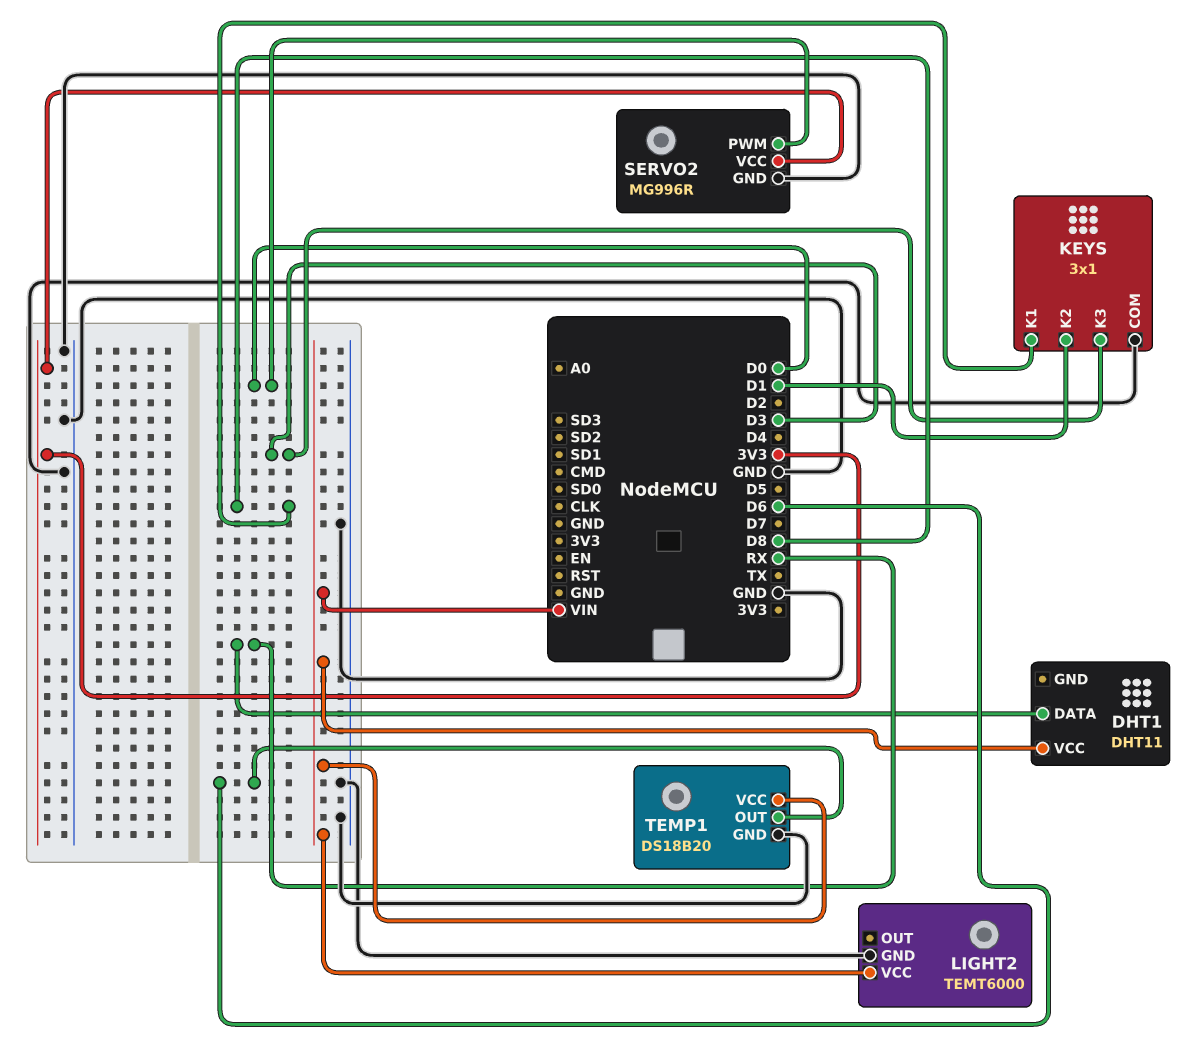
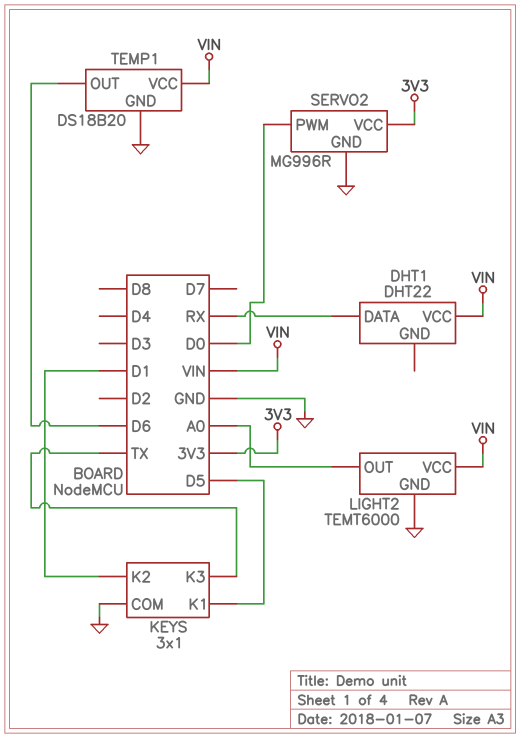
DHT1: DHT11 -> DHT22
KEYS pin K1: D8 -> D5
KEYS pin K3: D3 -> TX
LIGHT2 pin OUT: none -> A0

